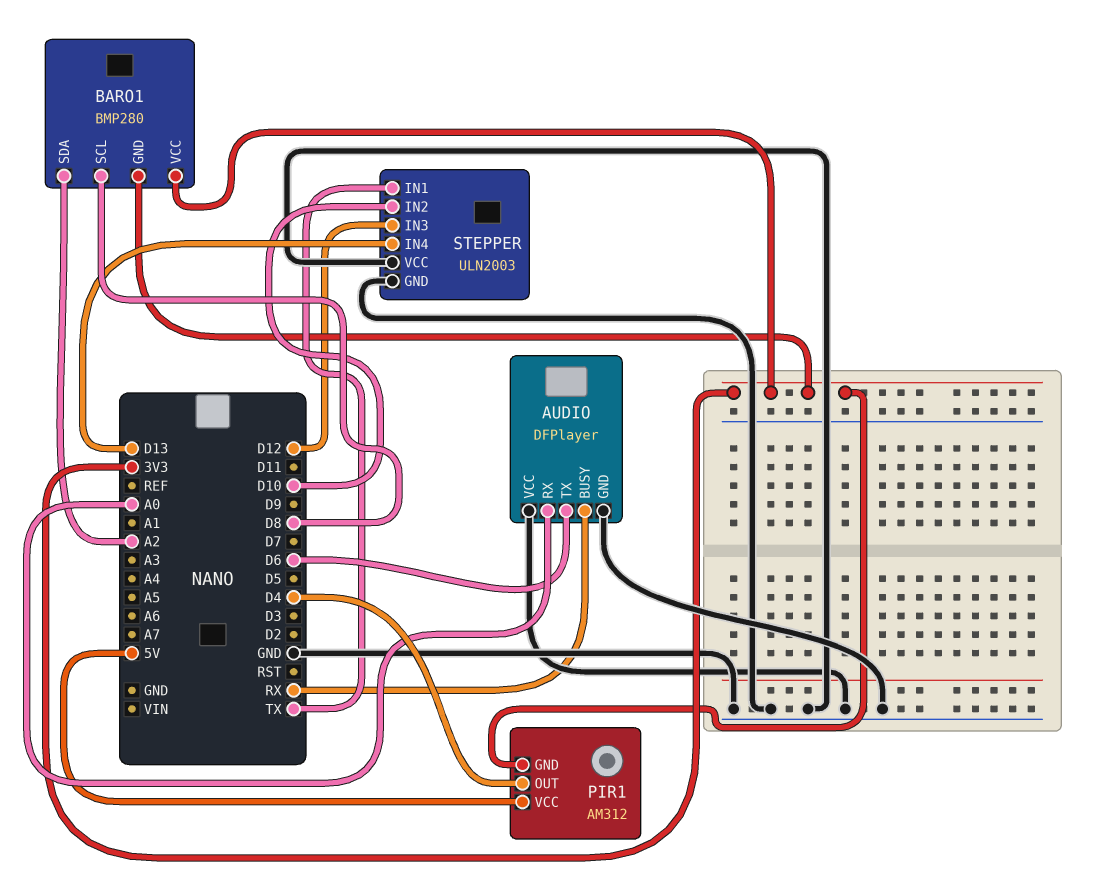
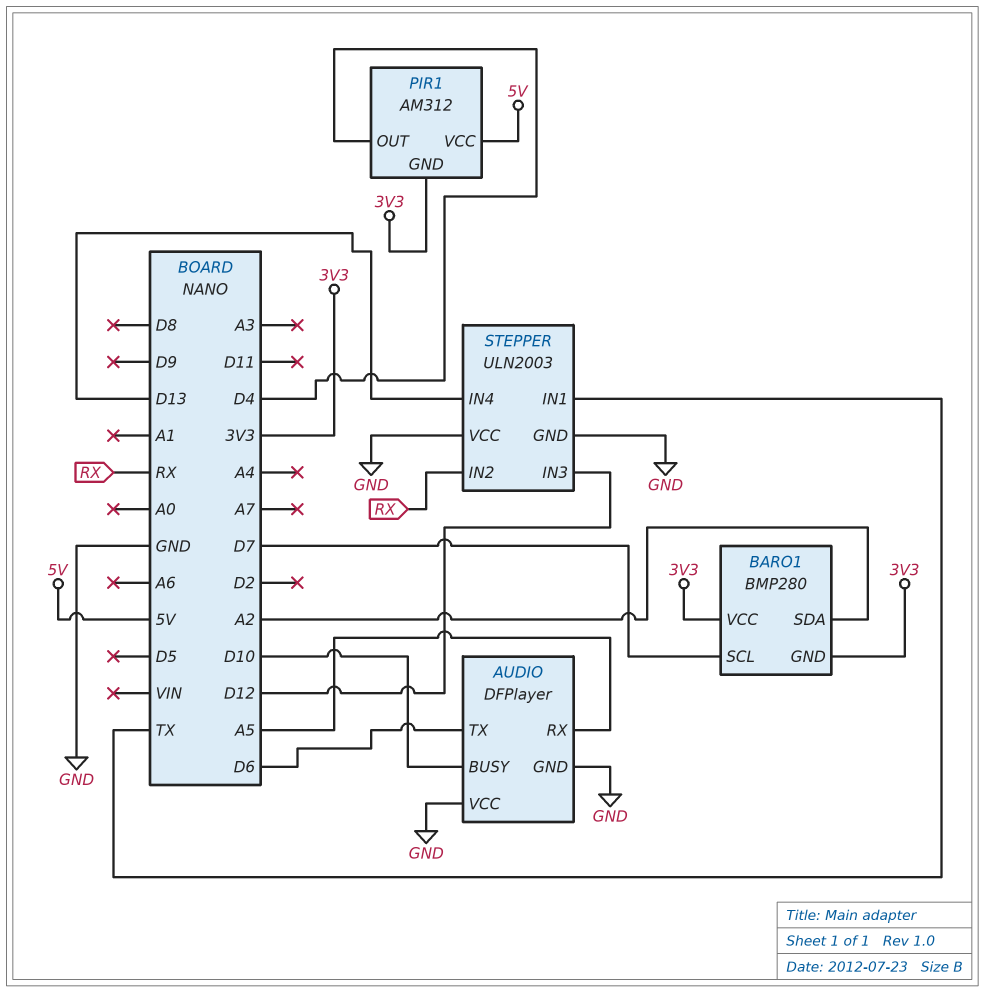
AUDIO pin BUSY: RX -> D10
AUDIO pin RX: A0 -> A5
BARO1 pin SCL: D8 -> D7
STEPPER pin IN2: D10 -> RX

